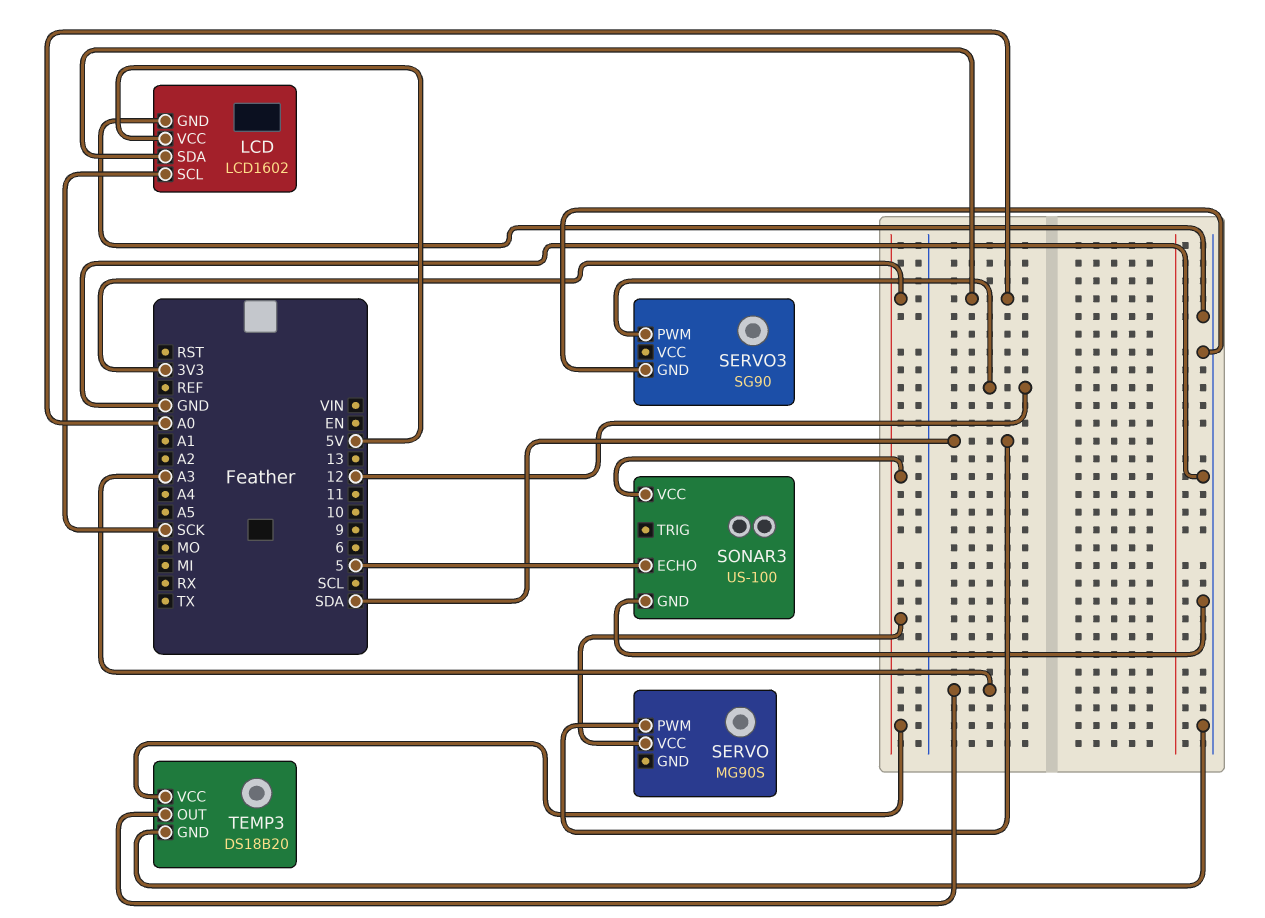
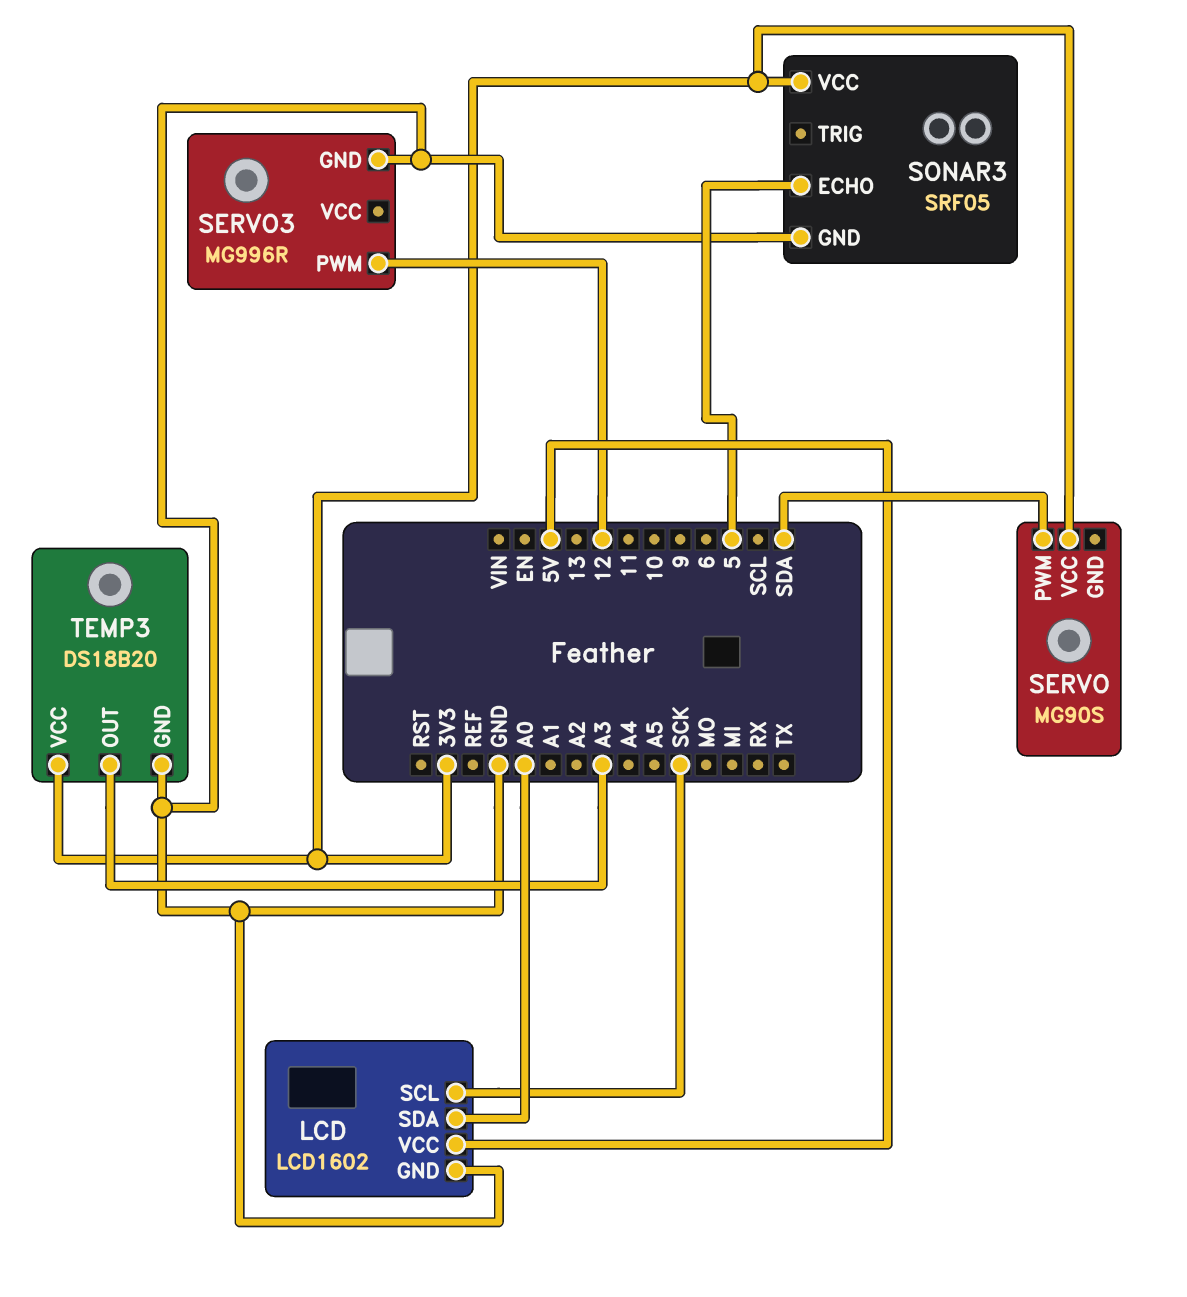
SERVO3: SG90 -> MG996R
SONAR3: US-100 -> SRF05

